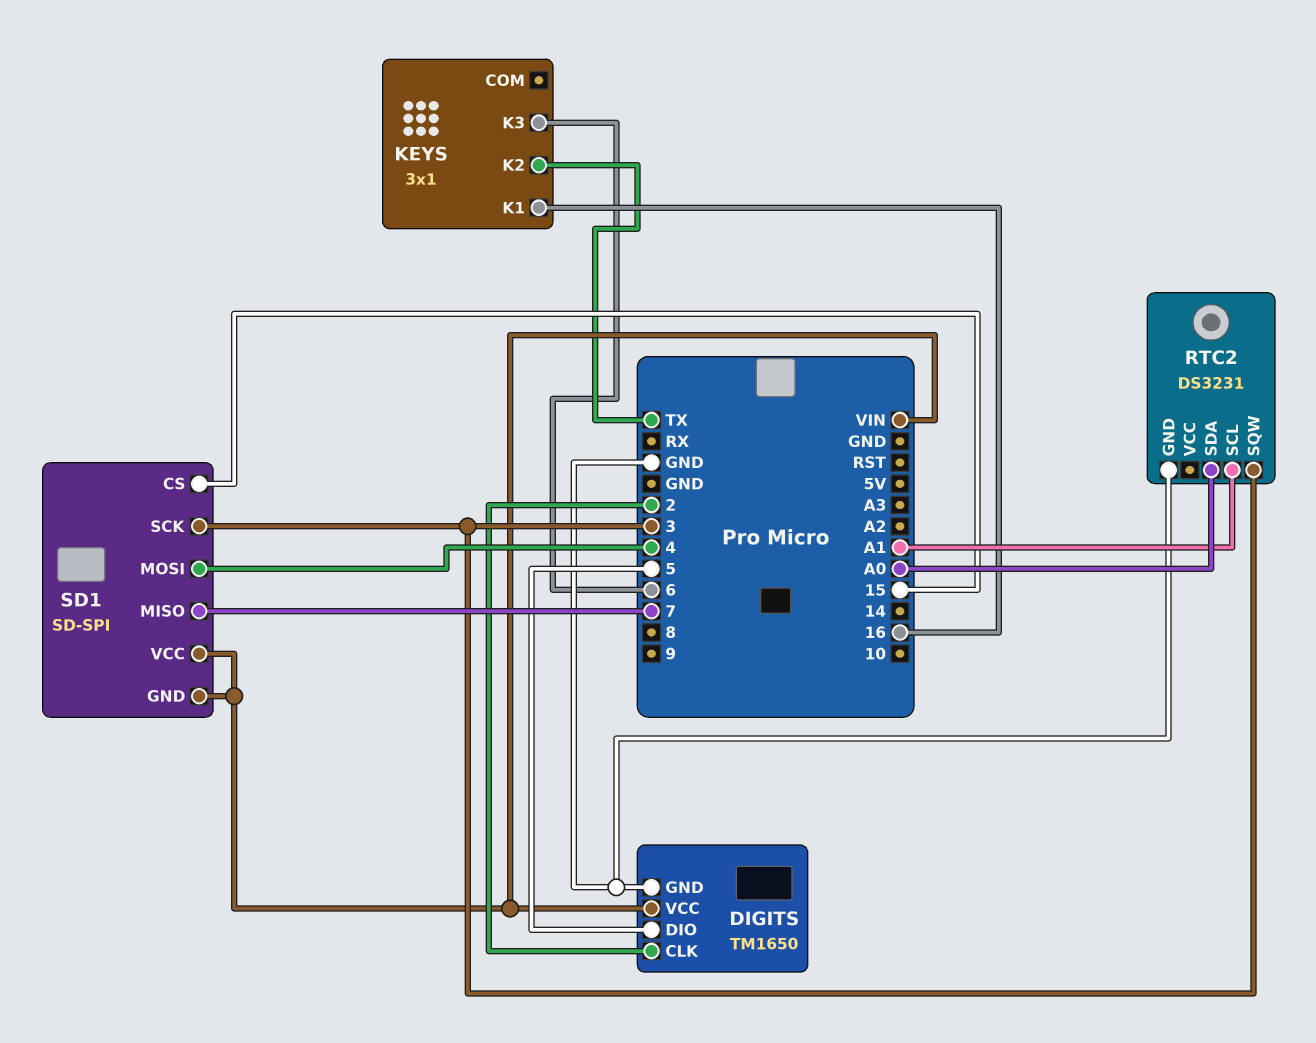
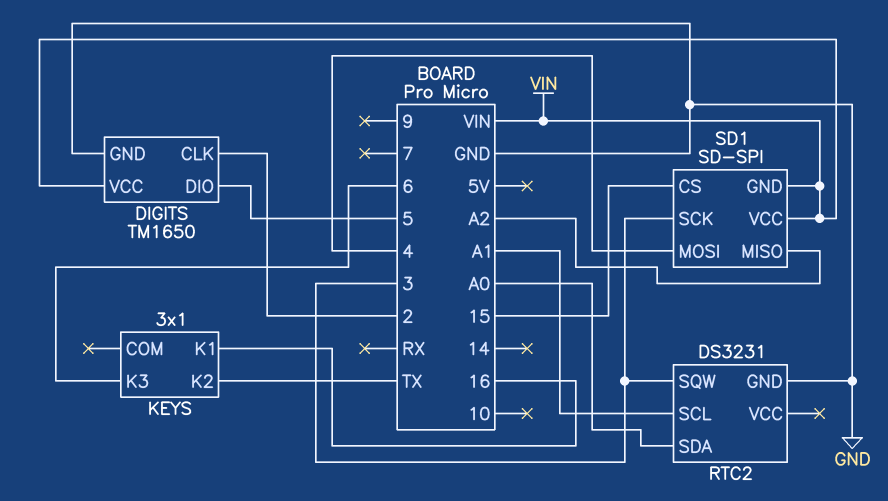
SD1 pin MISO: 7 -> A2

